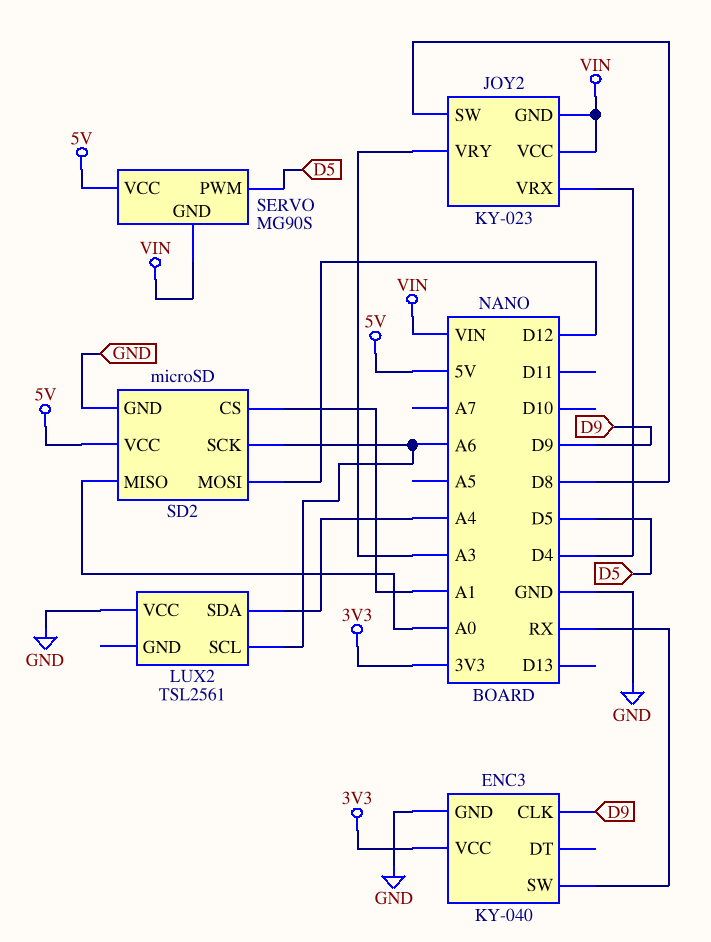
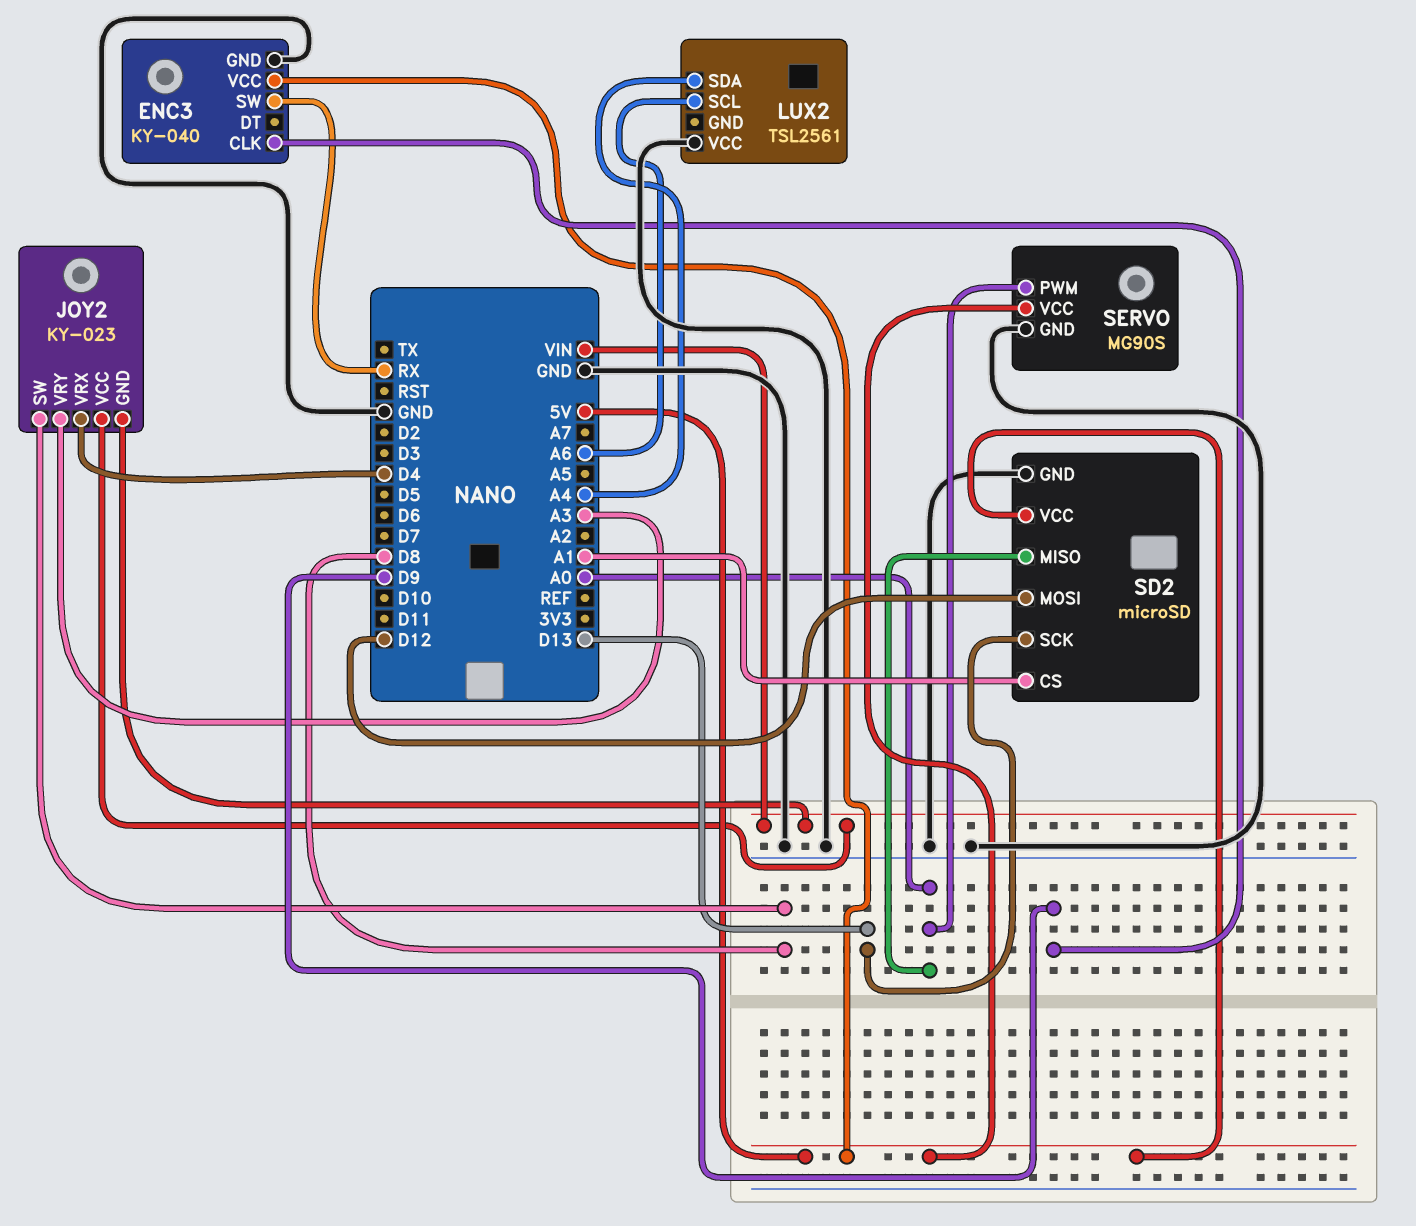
ENC3 pin VCC: 3V3 -> 5V
SD2 pin SCK: A6 -> D13
SERVO pin GND: VIN -> GND
SERVO pin PWM: D5 -> A0

